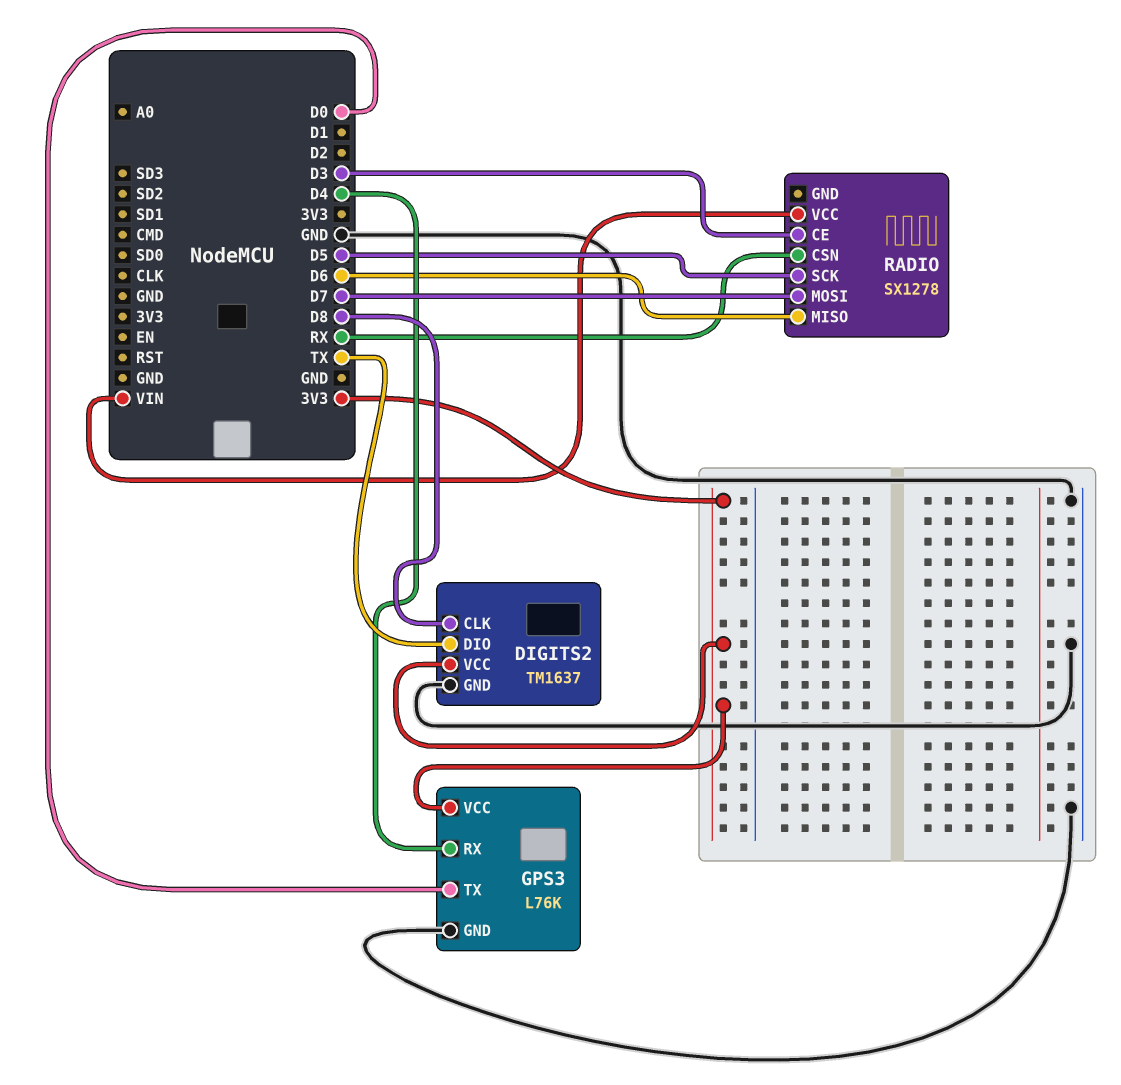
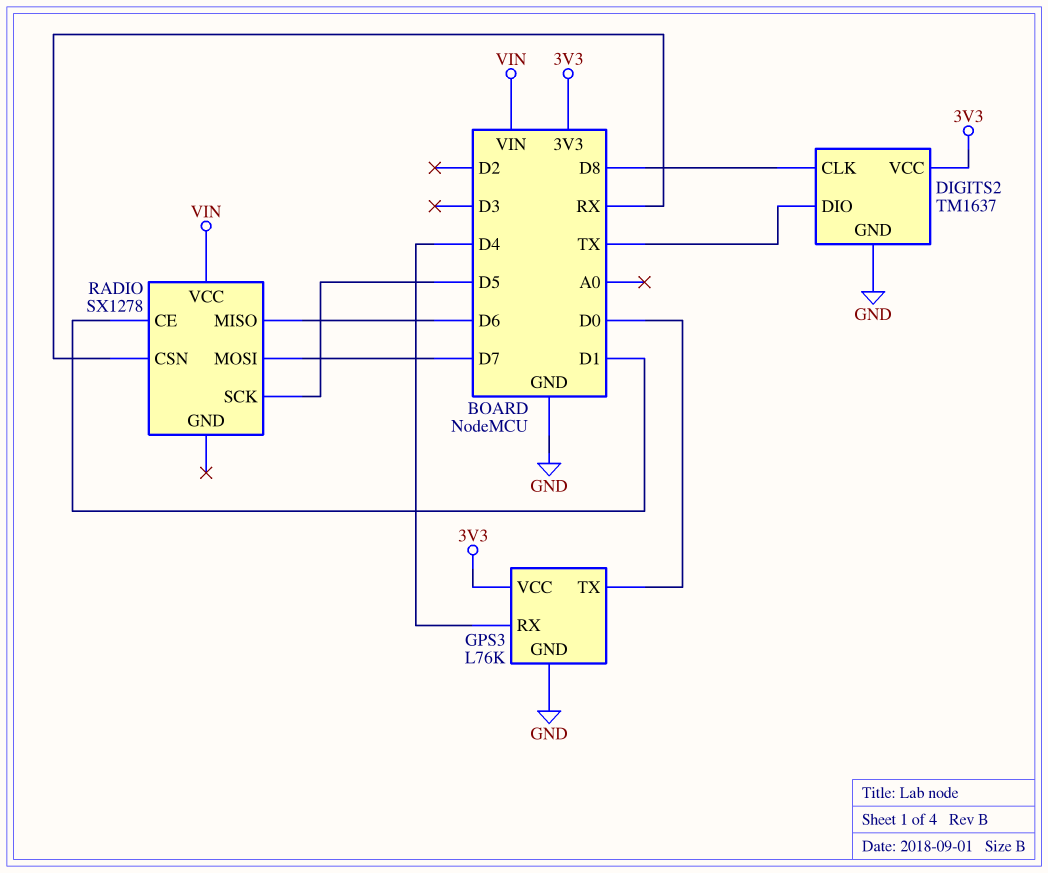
RADIO pin CE: D3 -> D1

